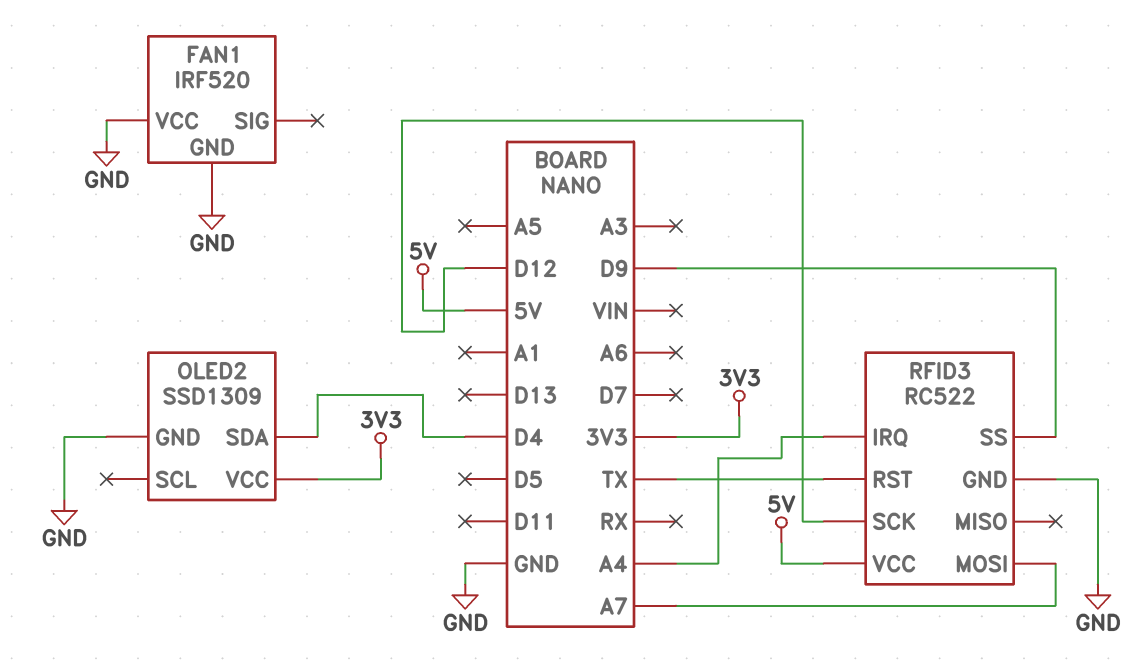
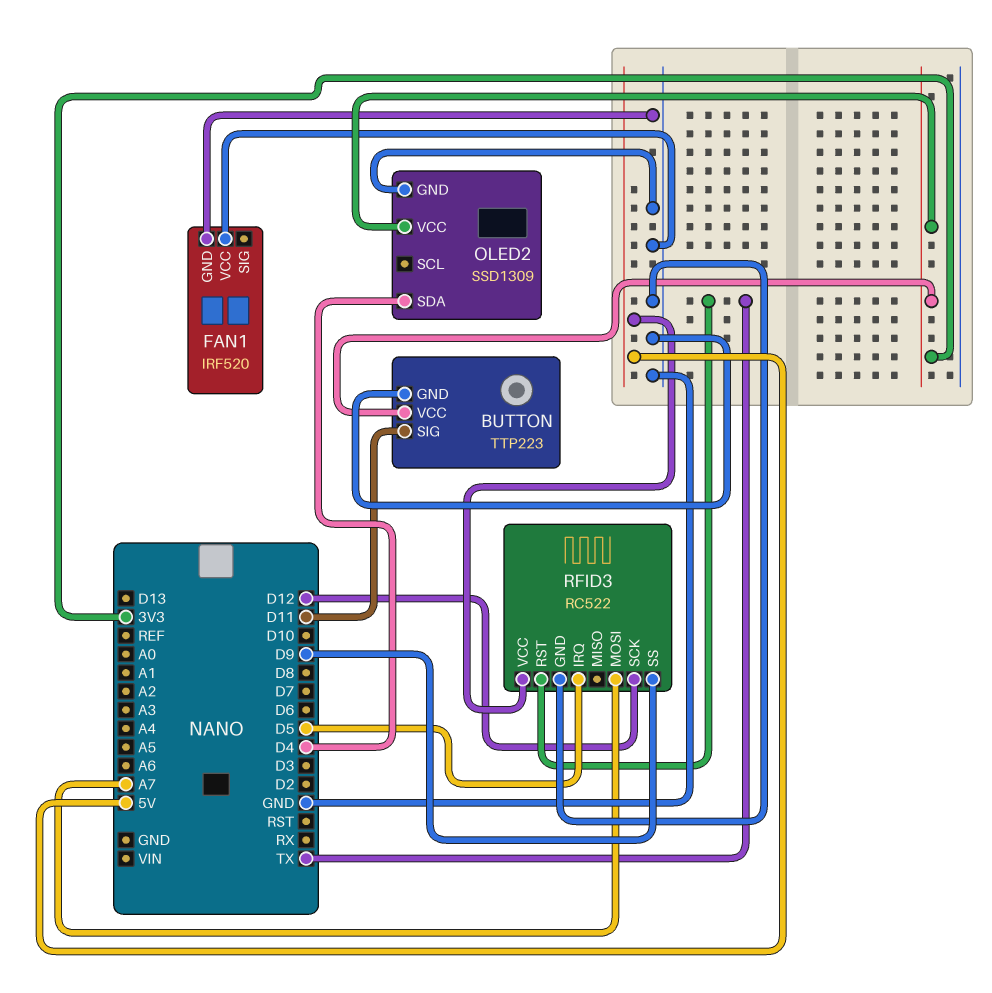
BUTTON: none -> TTP223
BUTTON pin GND: none -> GND
BUTTON pin SIG: none -> D11
BUTTON pin VCC: none -> 3V3
RFID3 pin IRQ: A4 -> D5

